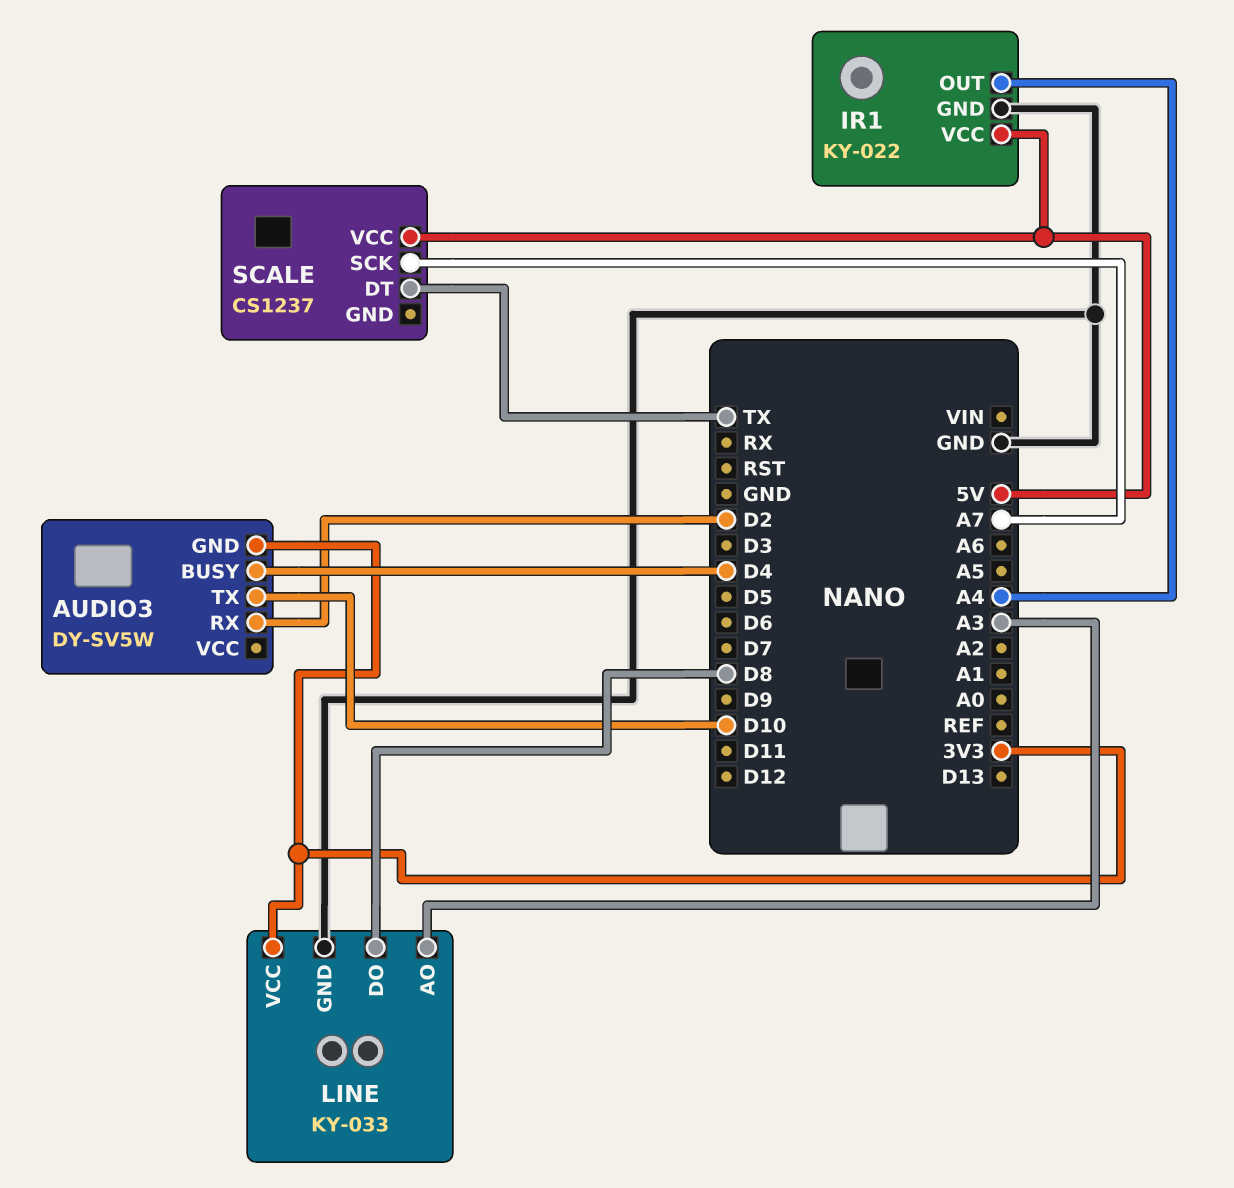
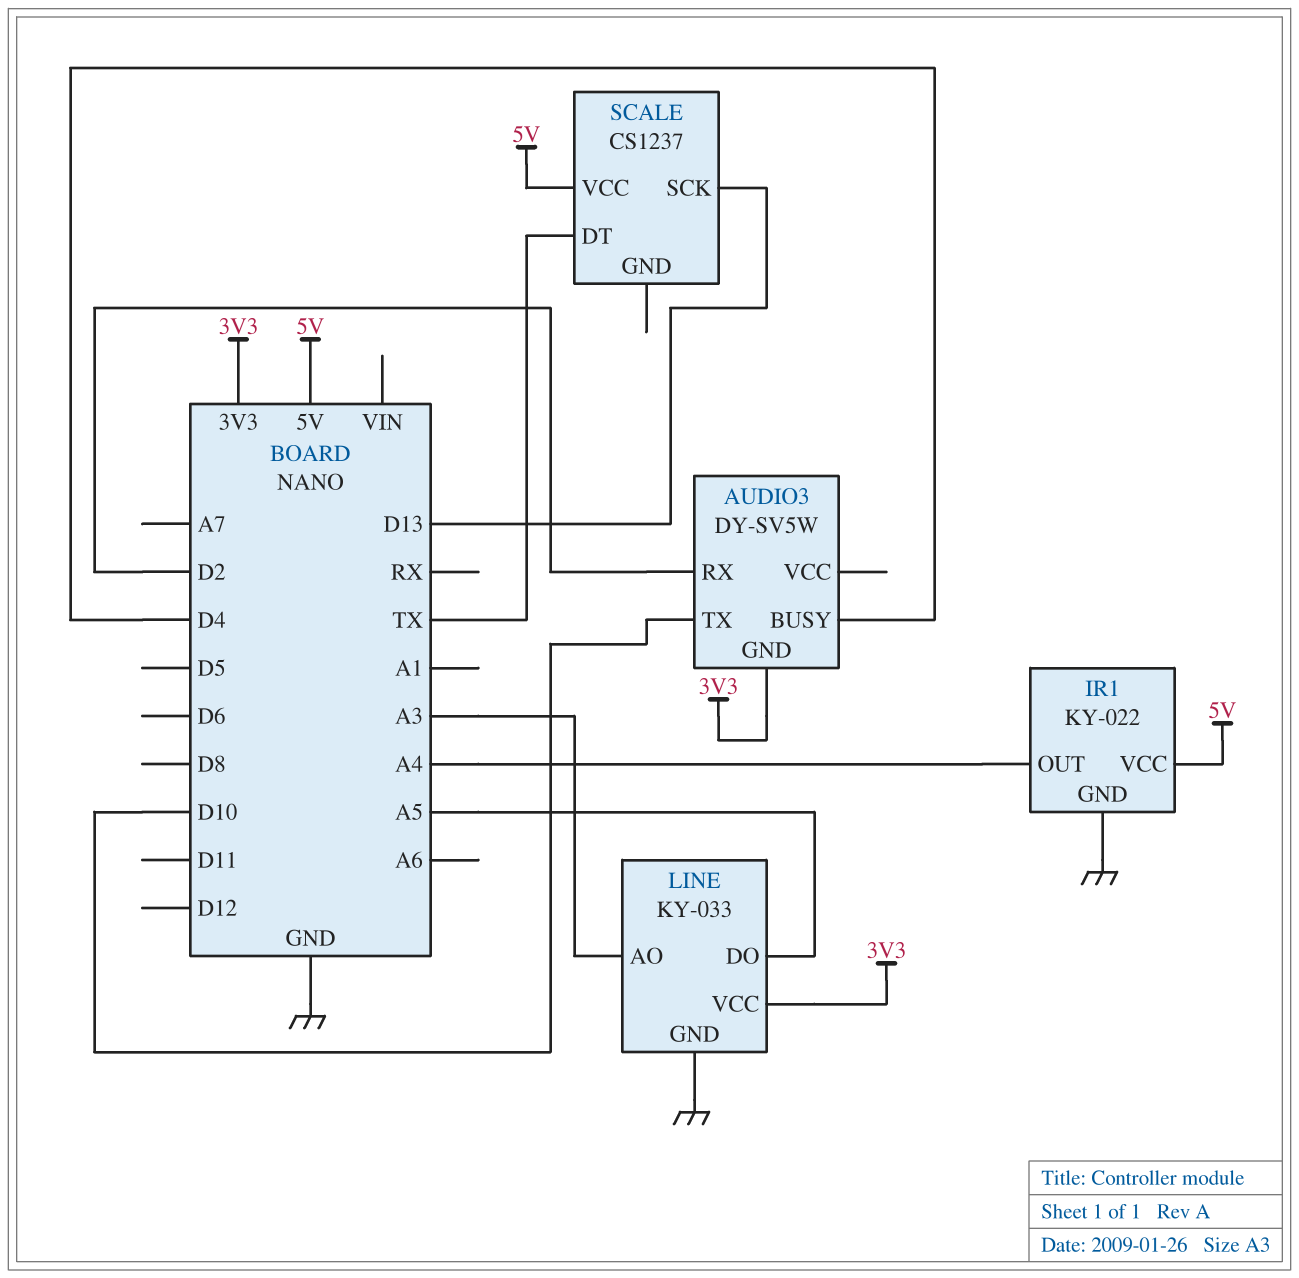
LINE pin DO: D8 -> A5
SCALE pin SCK: A7 -> D13

